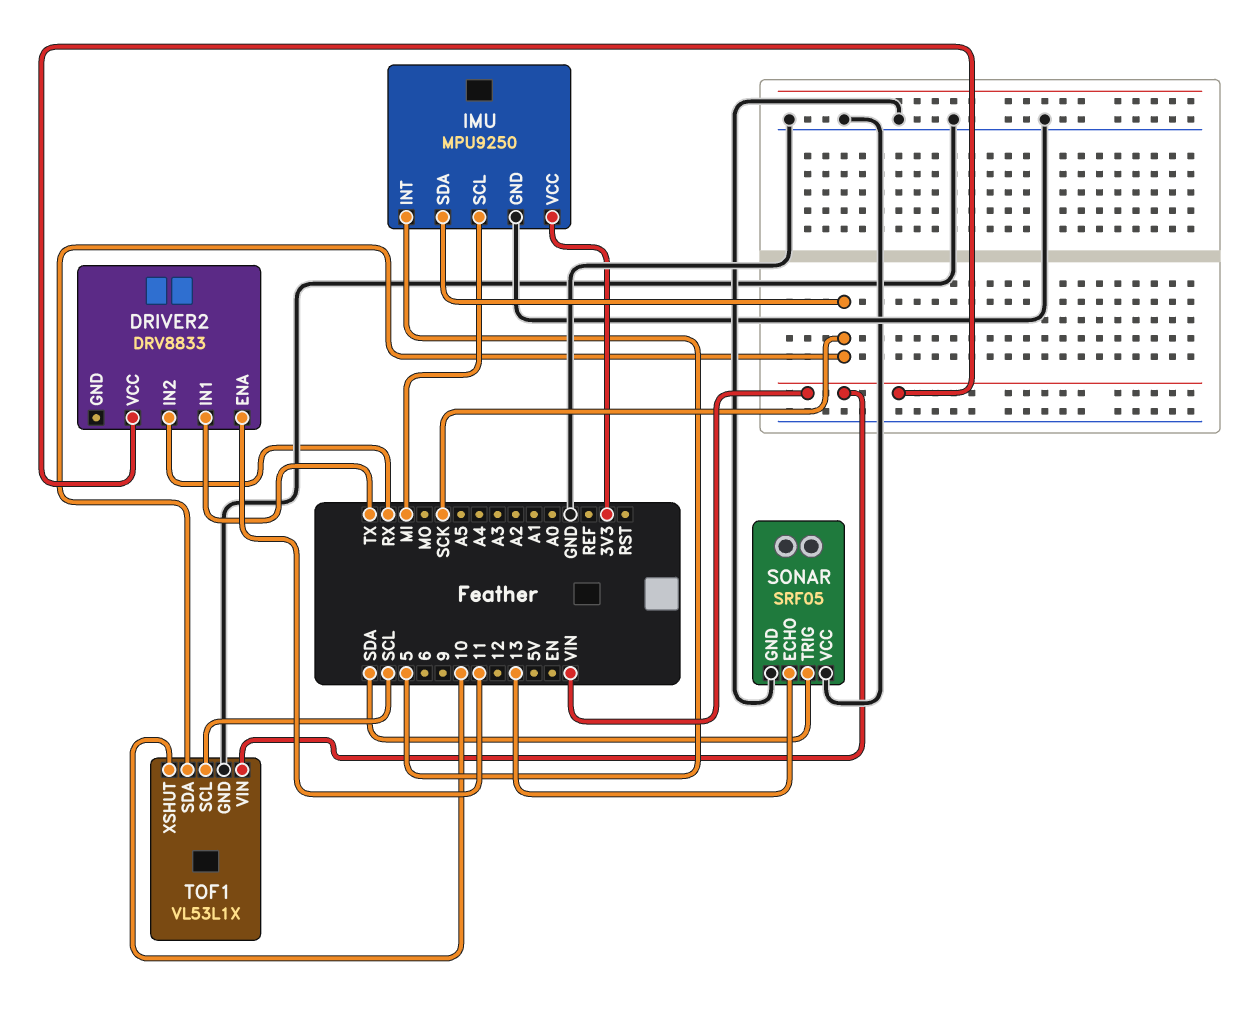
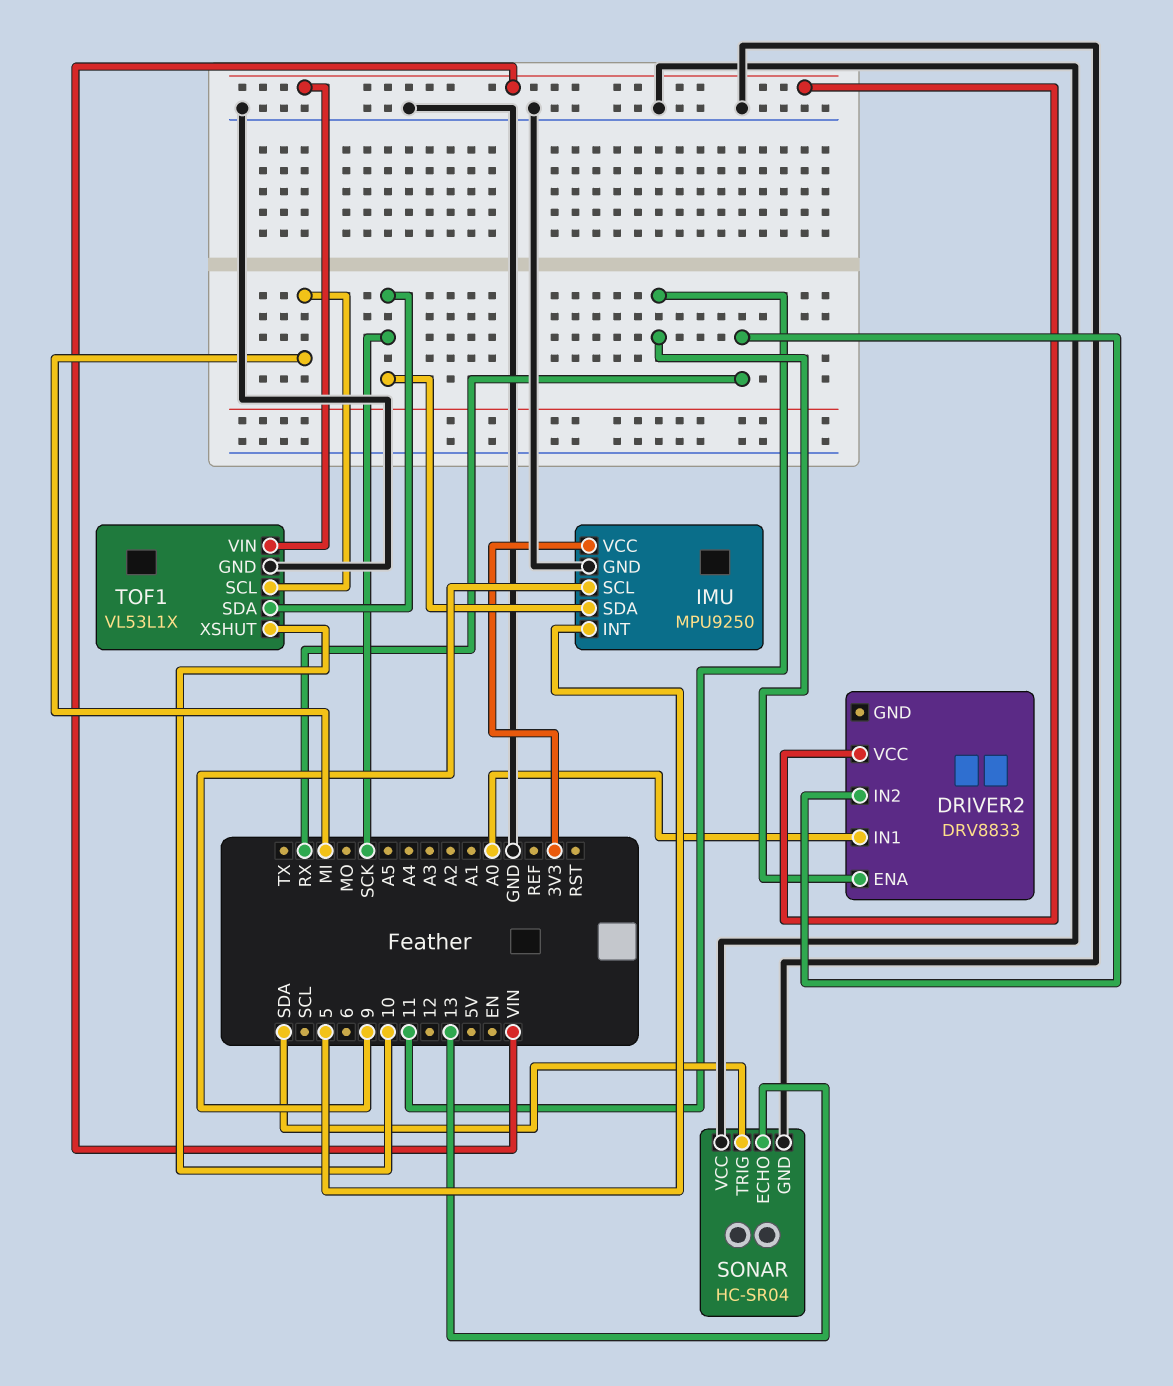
DRIVER2 pin IN1: TX -> A0
IMU pin SCL: MI -> 9
SONAR: SRF05 -> HC-SR04
TOF1 pin SCL: SCL -> MI

